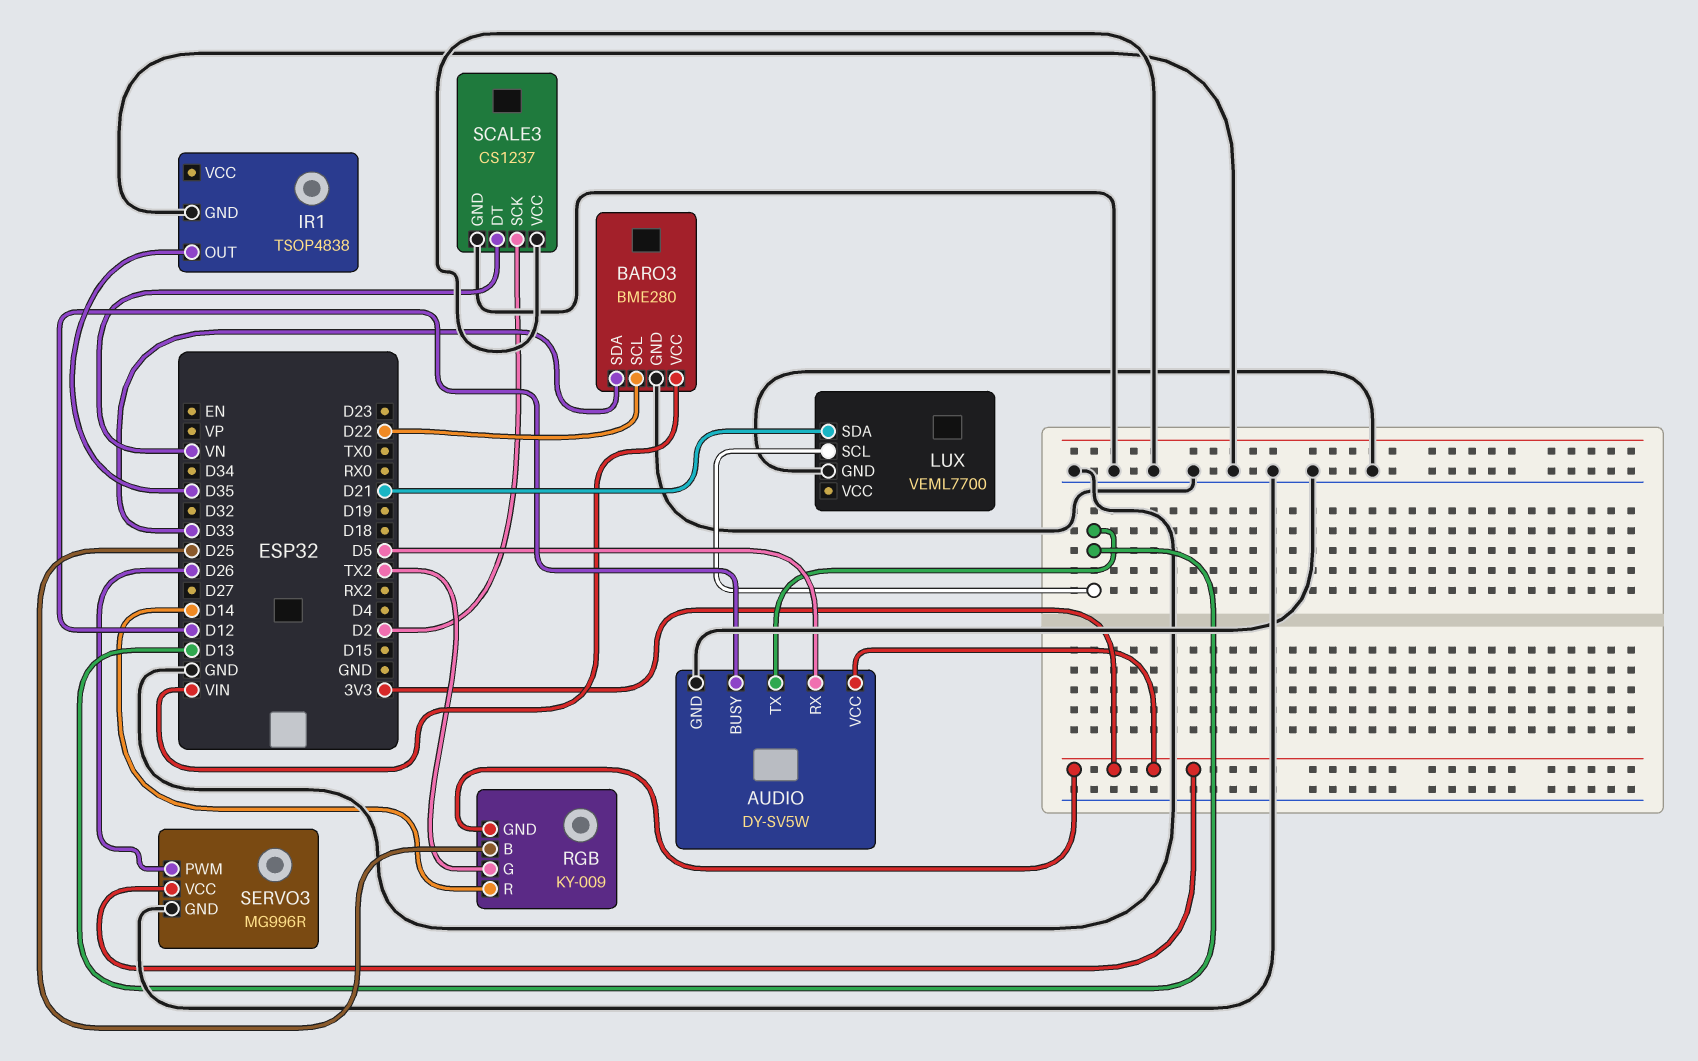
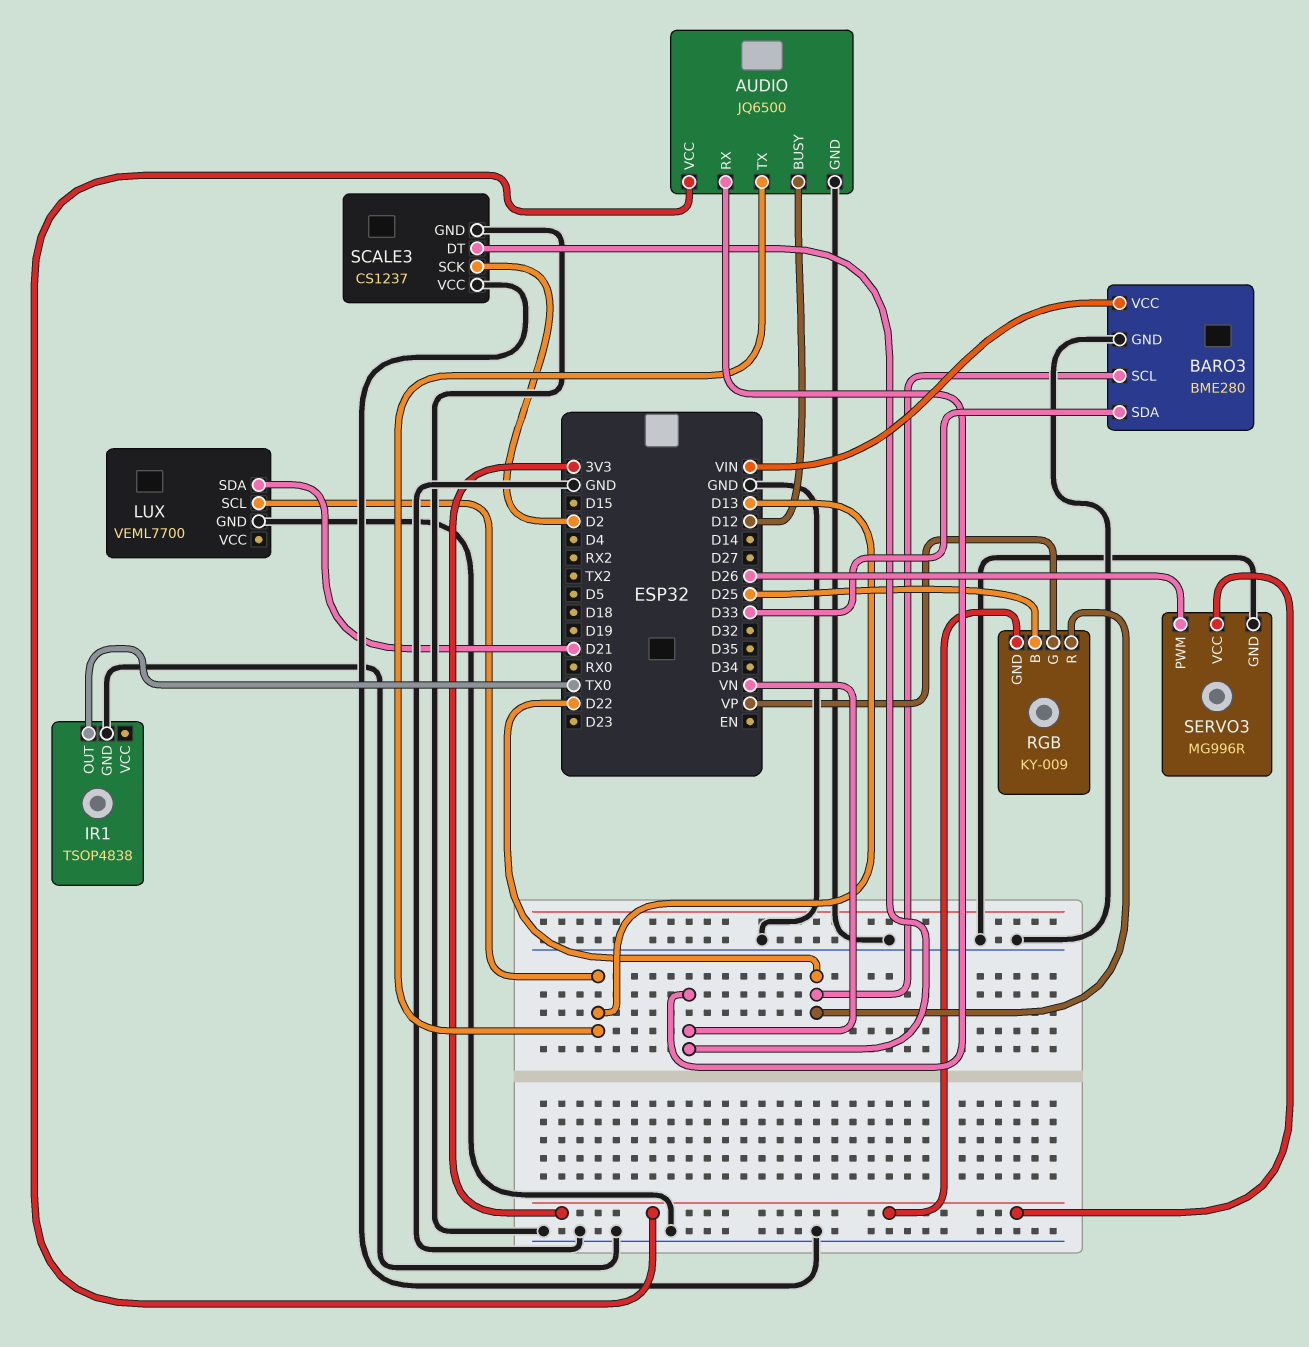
AUDIO: DY-SV5W -> JQ6500
AUDIO pin RX: D5 -> VN
IR1 pin OUT: D35 -> TX0
RGB pin G: TX2 -> VP
RGB pin R: D14 -> D22

